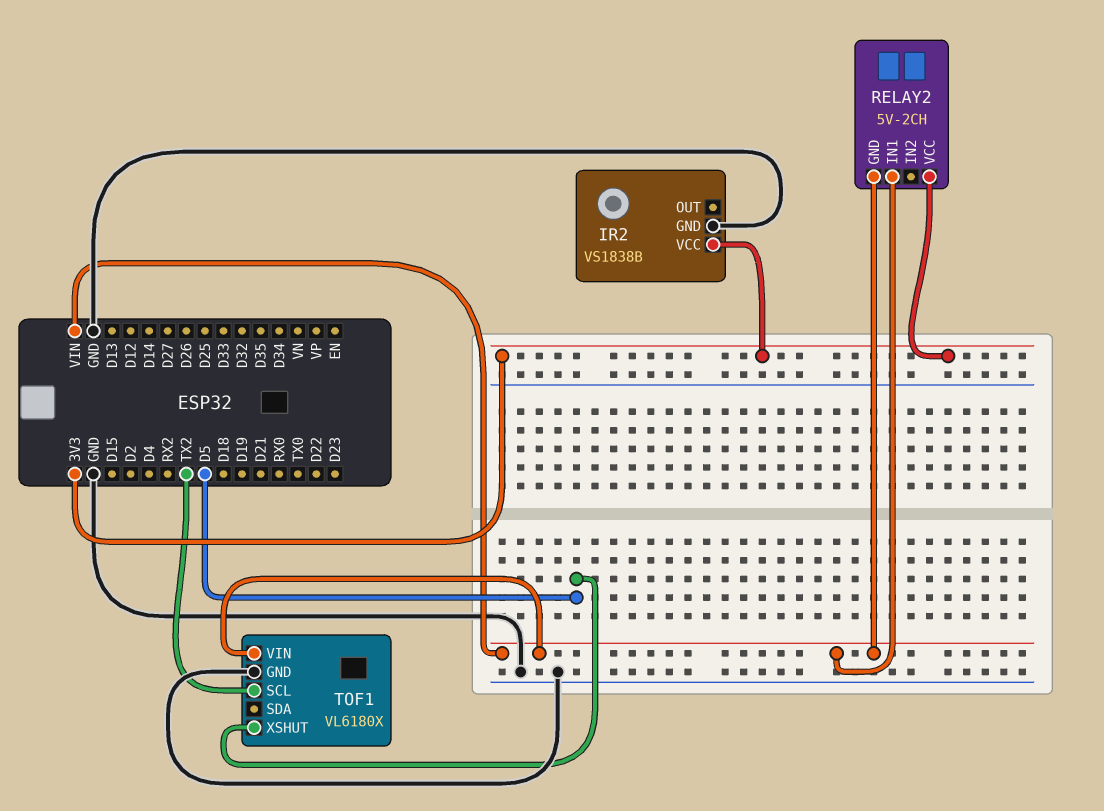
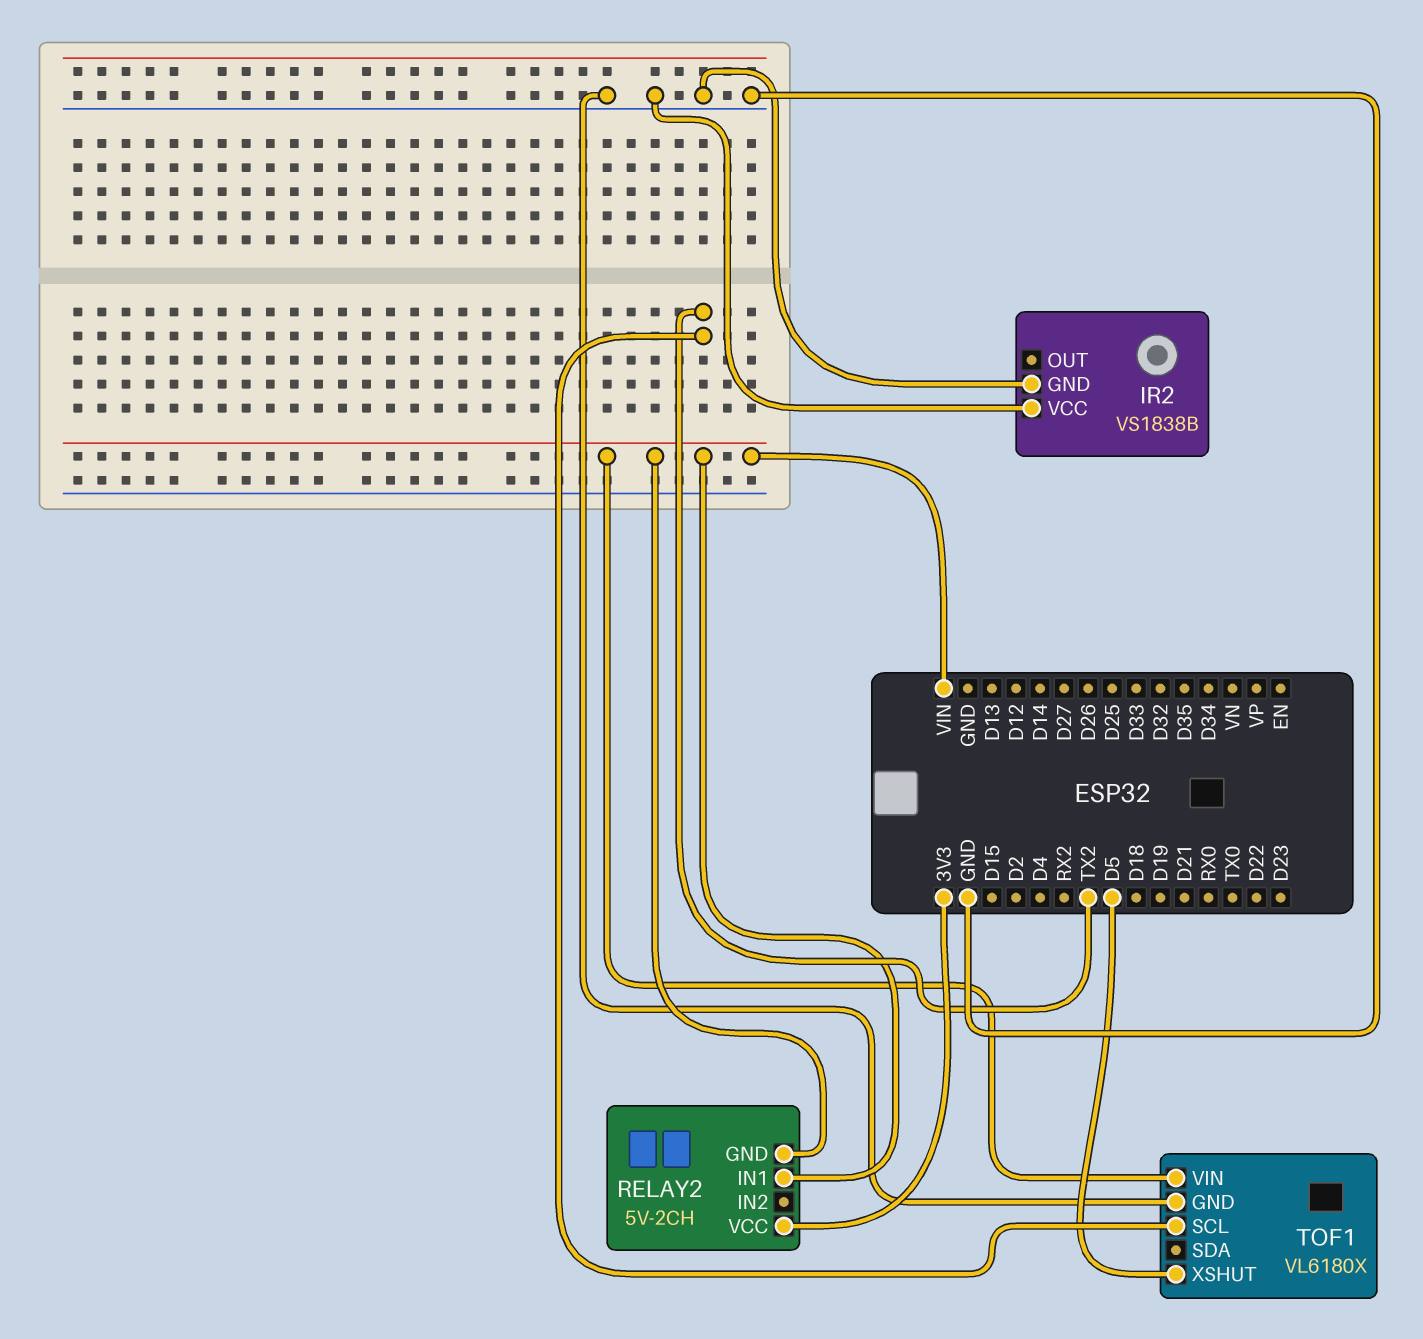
IR2 pin VCC: 3V3 -> GND

